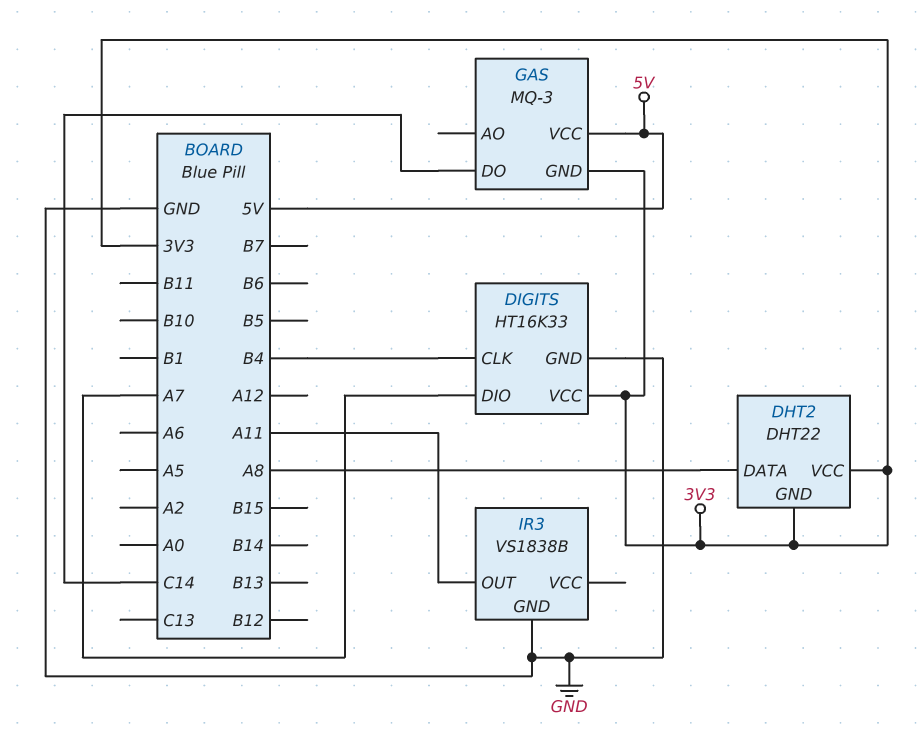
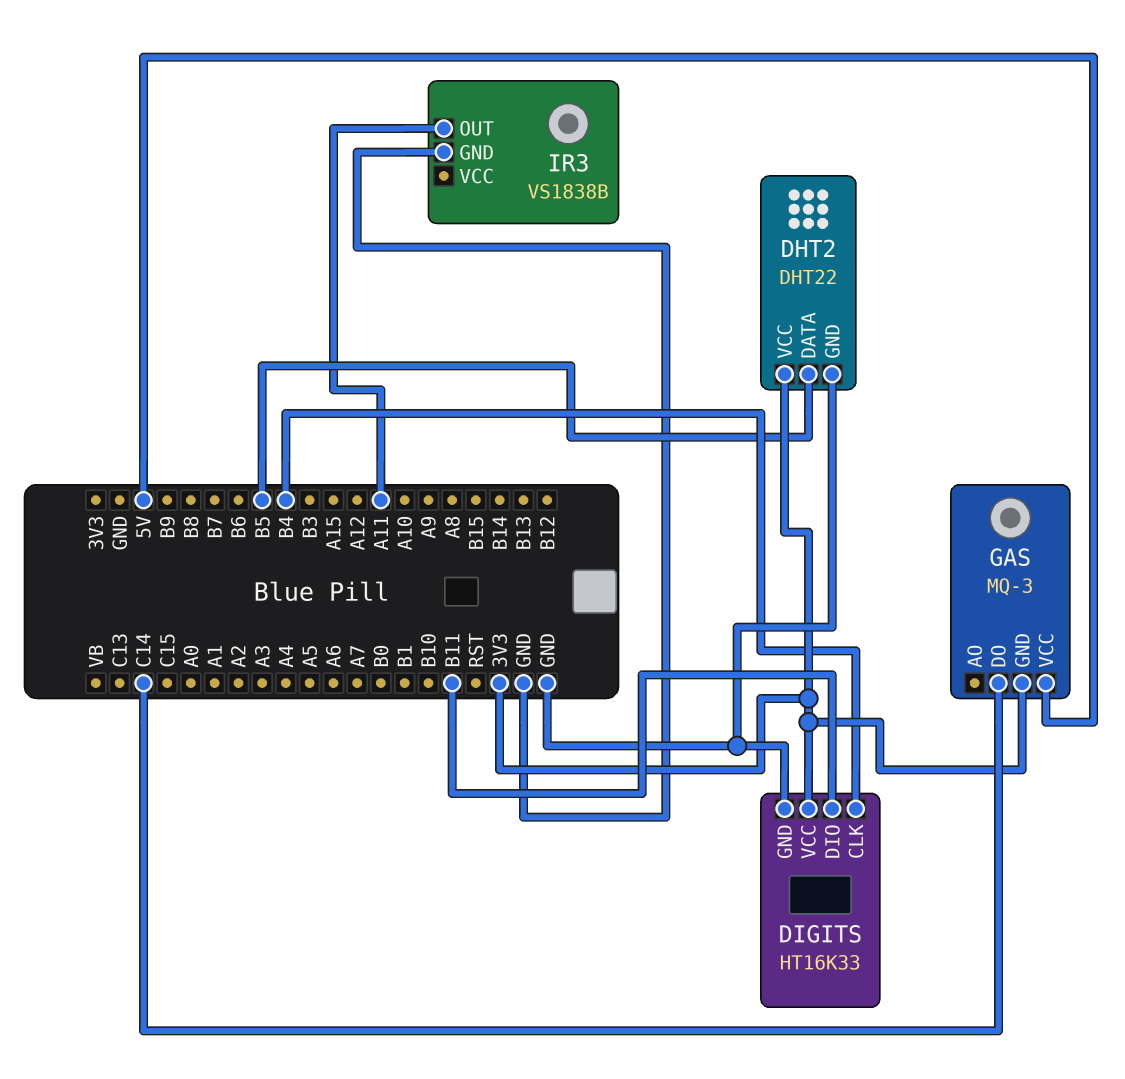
DHT2 pin DATA: A8 -> B5
DHT2 pin GND: 3V3 -> GND
DIGITS pin DIO: A7 -> B11

